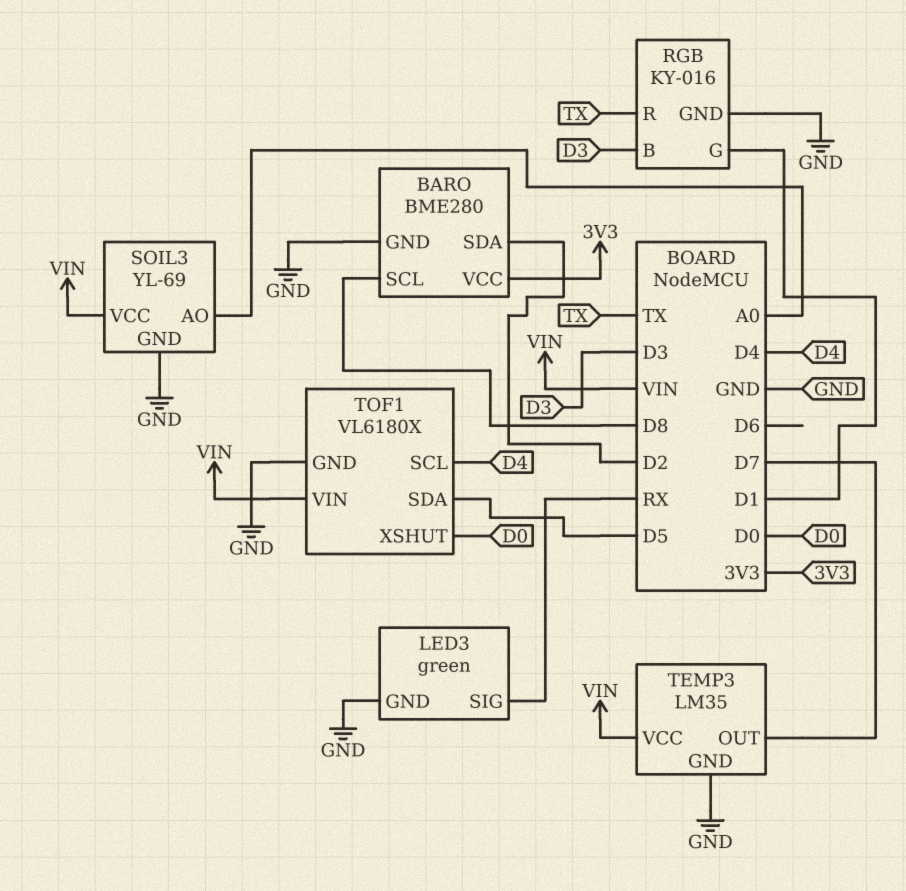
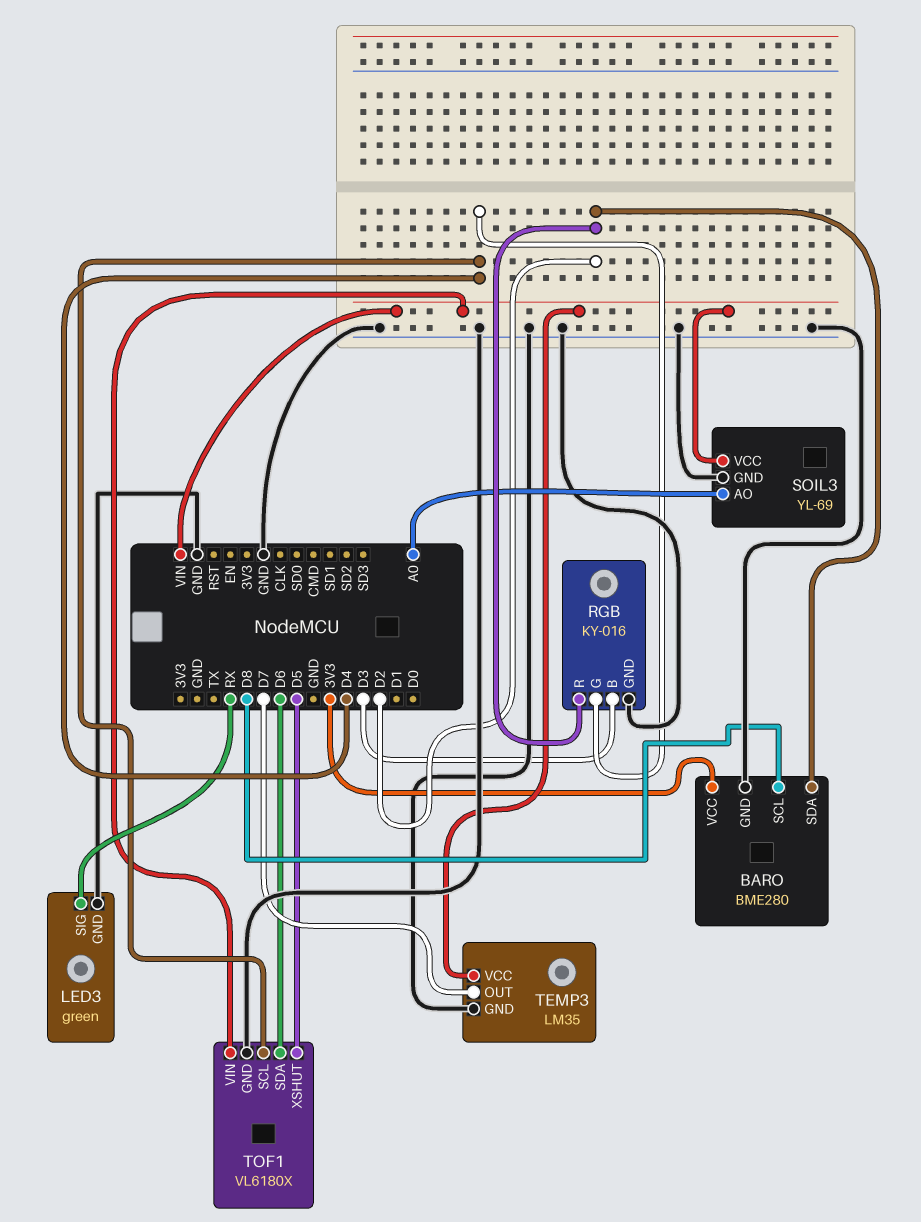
RGB pin G: D1 -> D4
RGB pin R: TX -> D2
TOF1 pin SDA: D5 -> D6
TOF1 pin XSHUT: D0 -> D5

